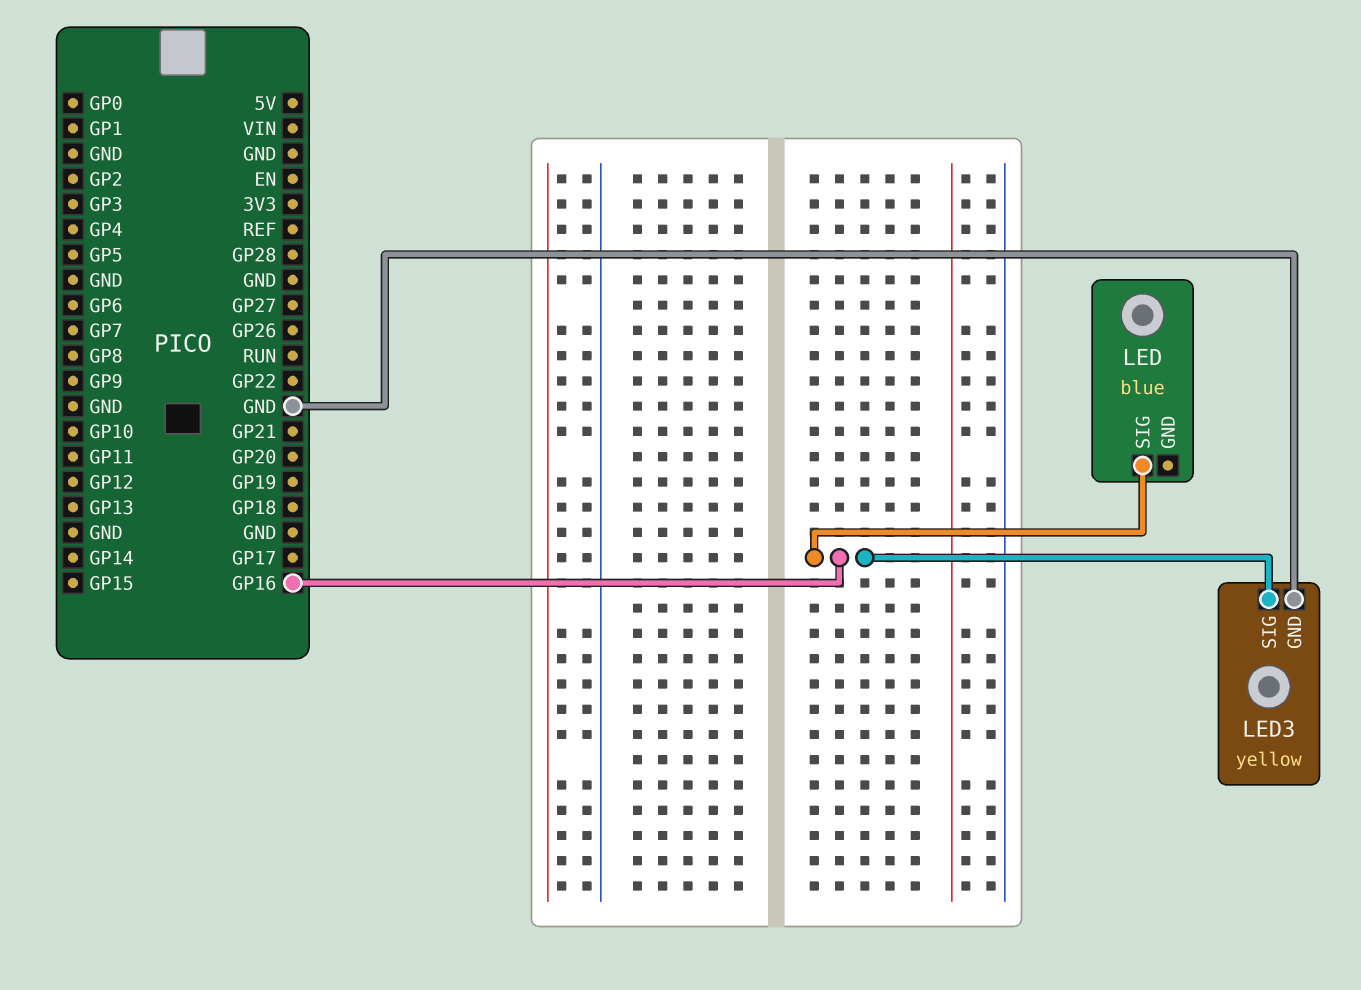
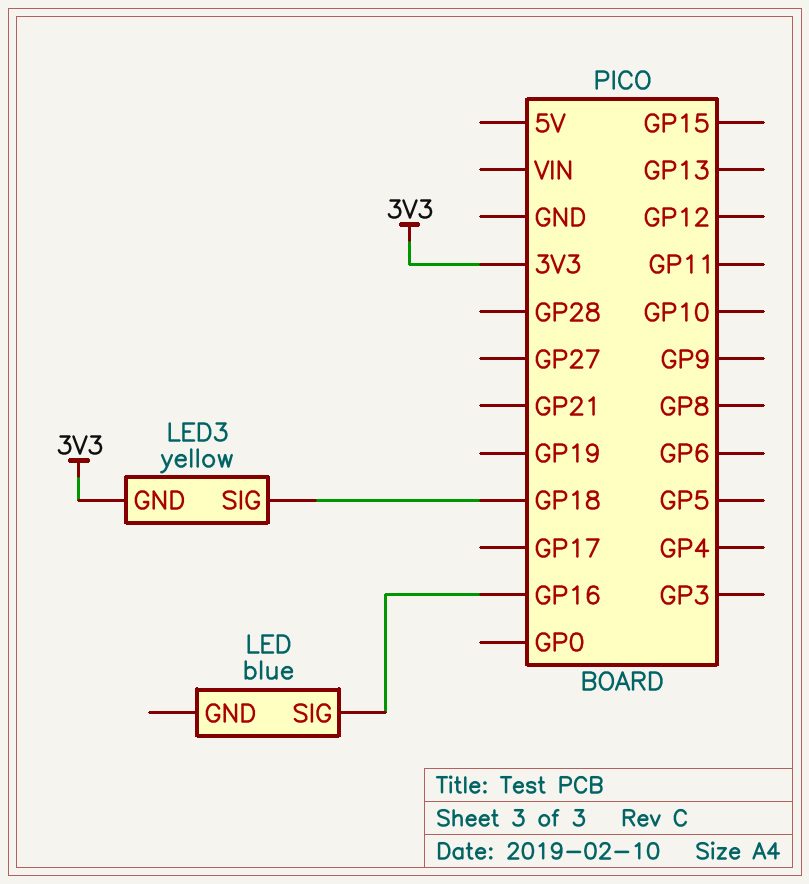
LED3 pin GND: GND -> 3V3
LED3 pin SIG: GP16 -> GP18

